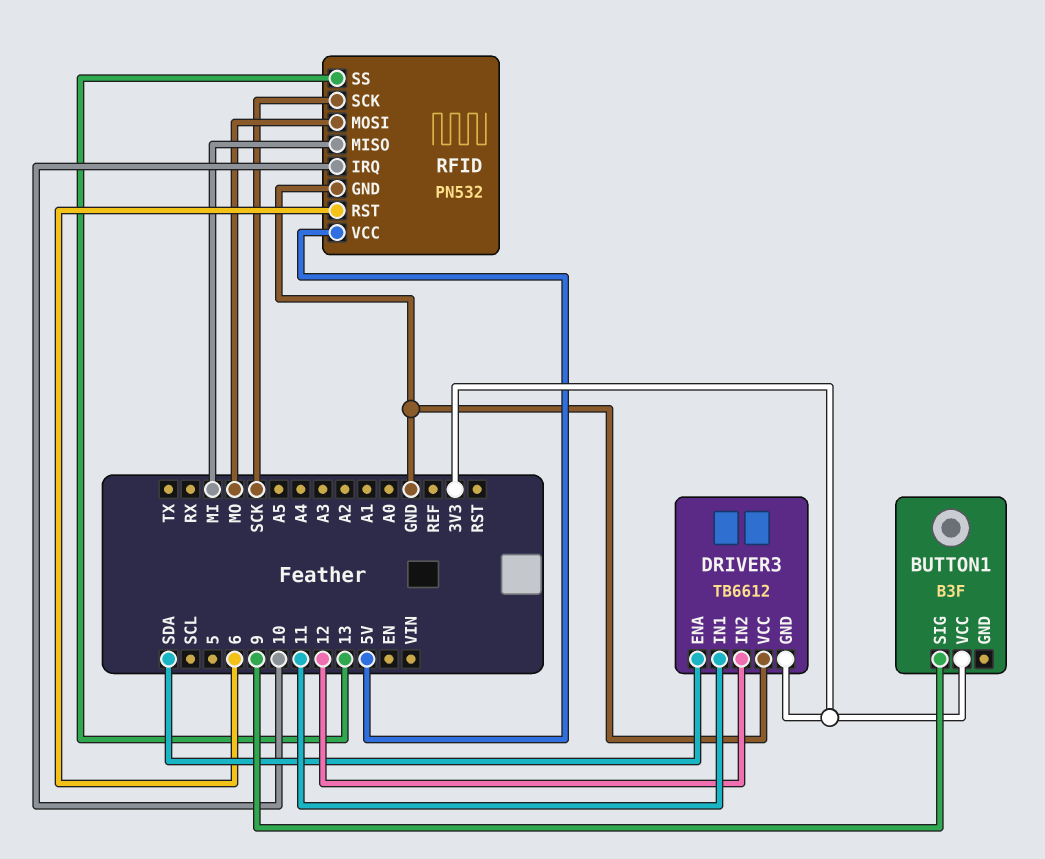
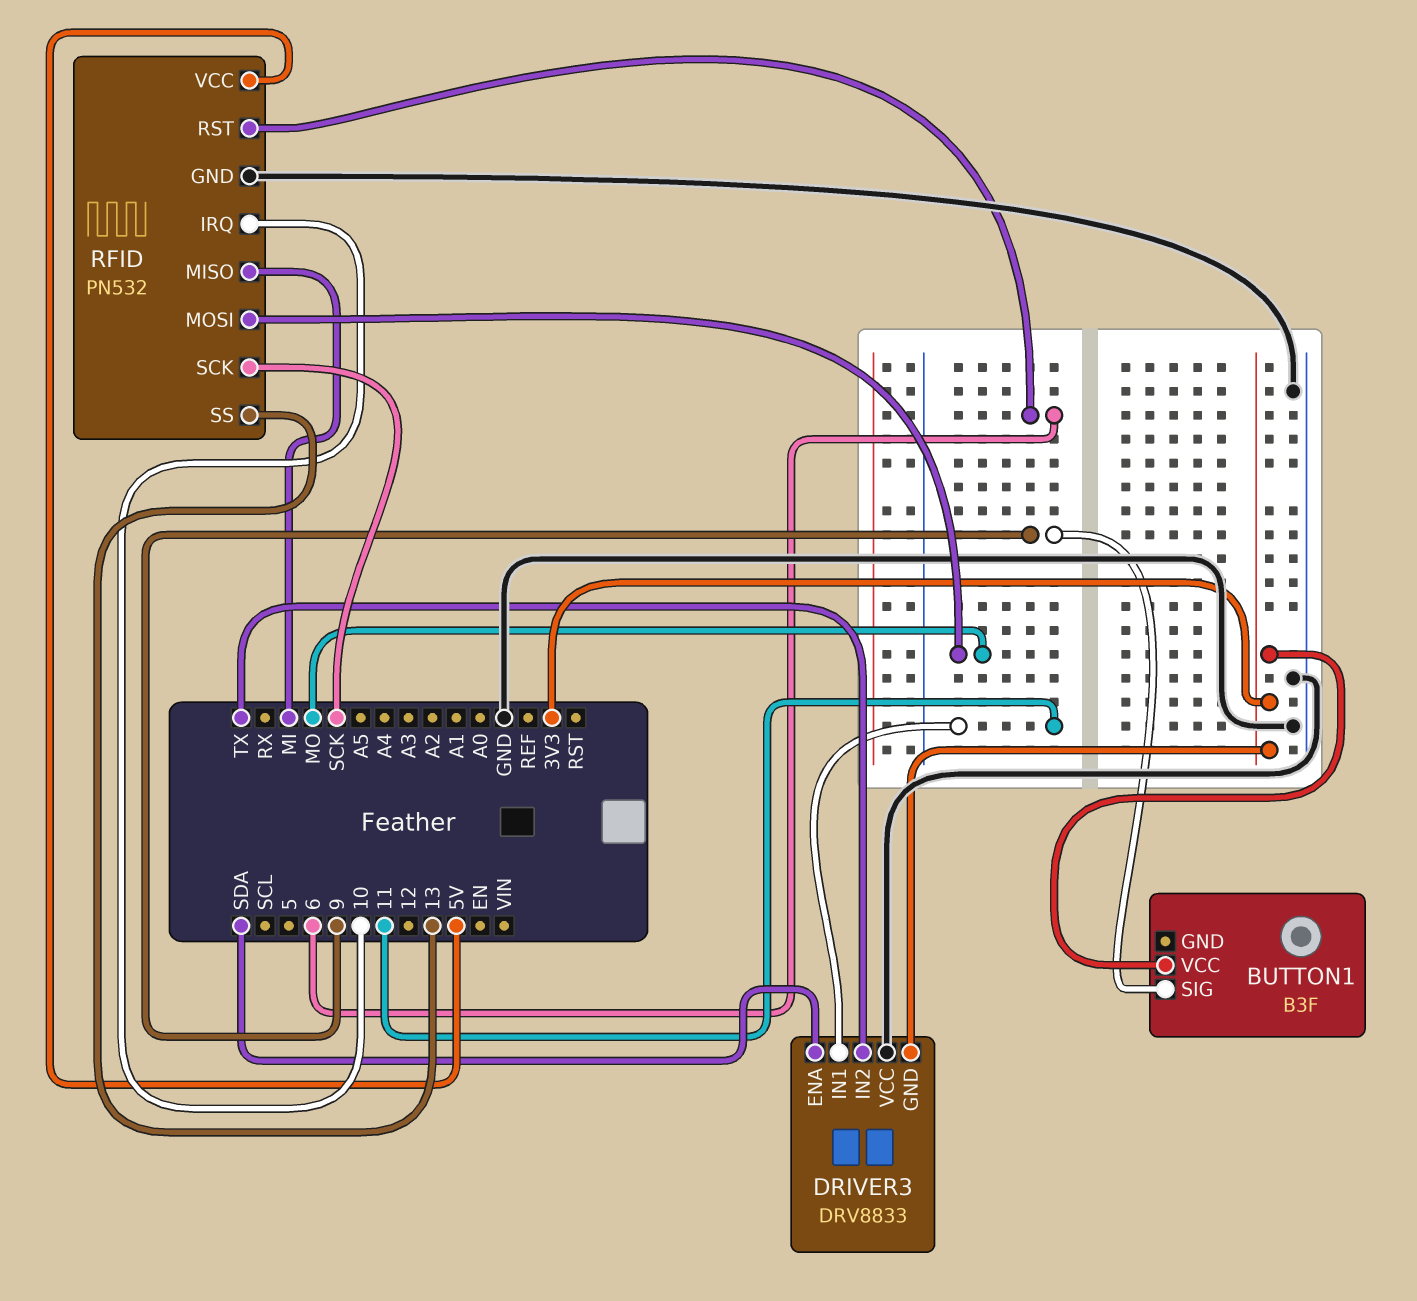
DRIVER3: TB6612 -> DRV8833
DRIVER3 pin IN2: 12 -> TX

